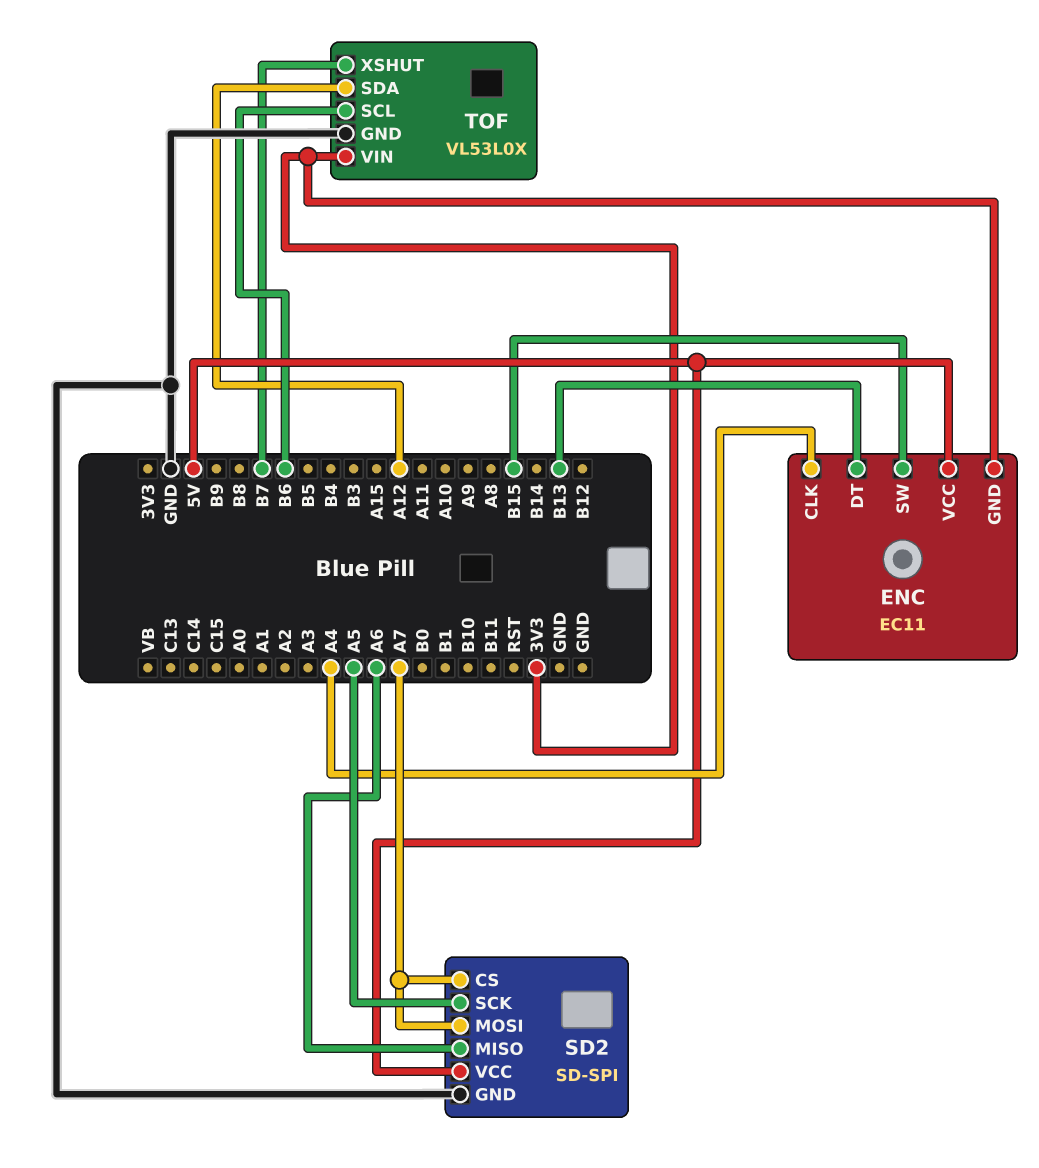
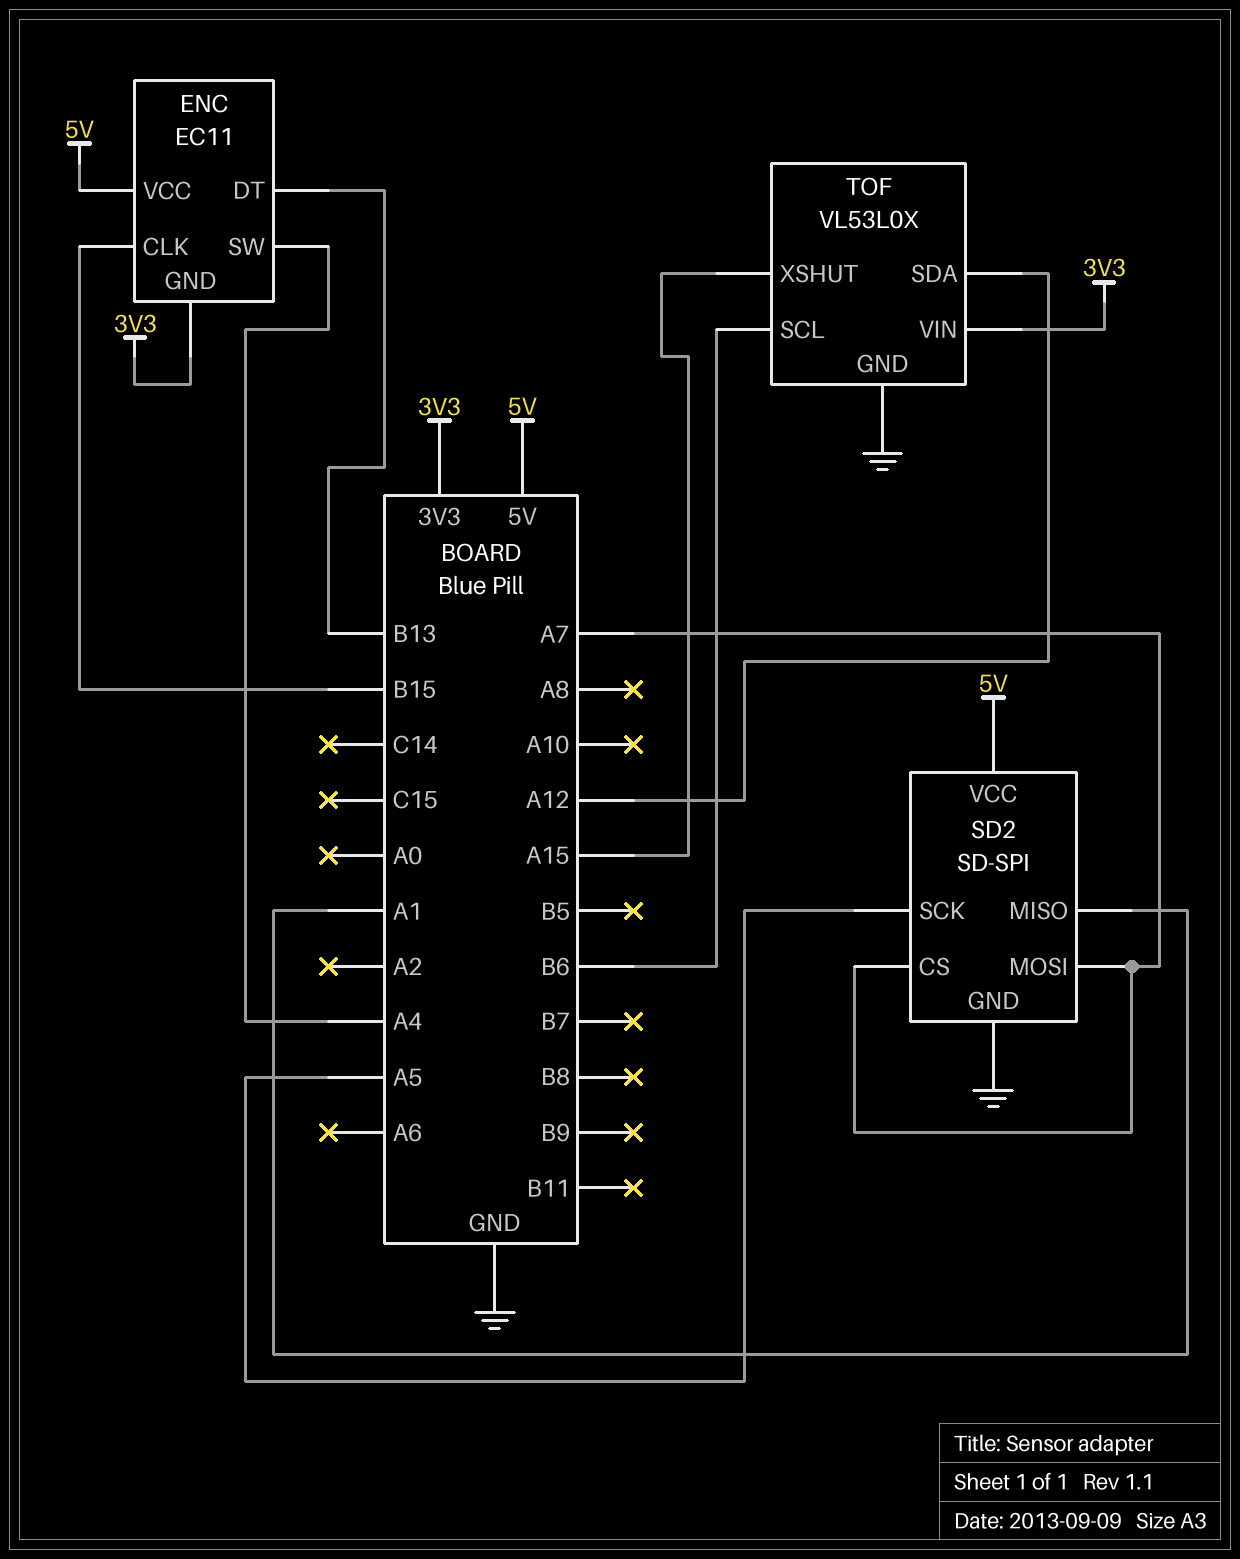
ENC pin CLK: A4 -> B15
ENC pin SW: B15 -> A4
SD2 pin MISO: A6 -> A1
TOF pin XSHUT: B7 -> A15

